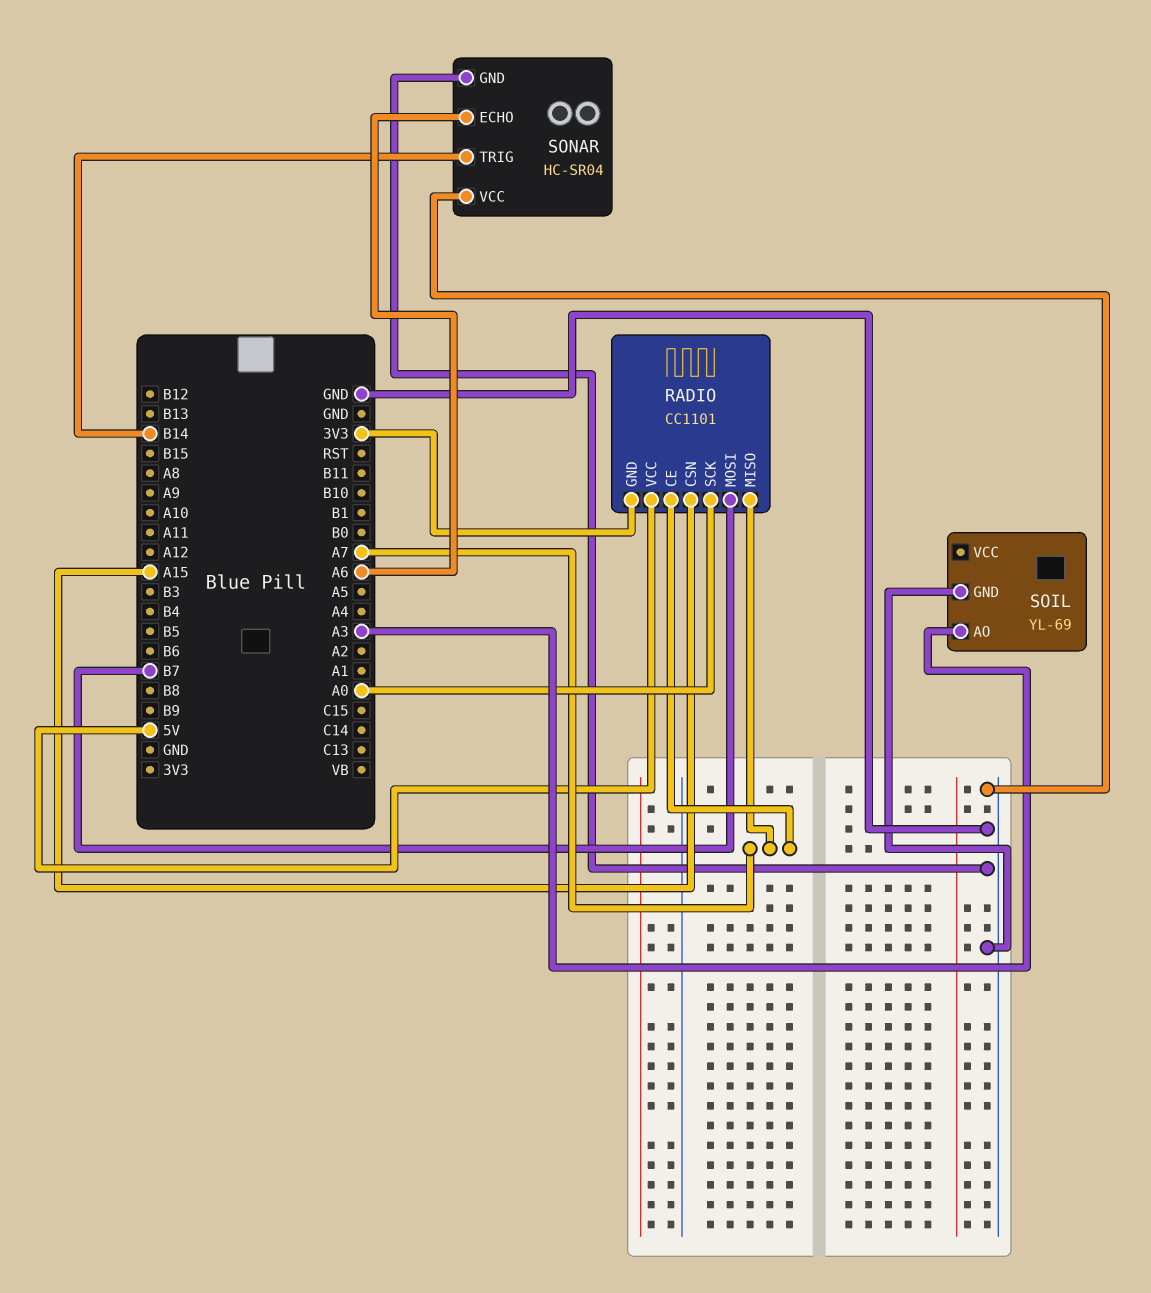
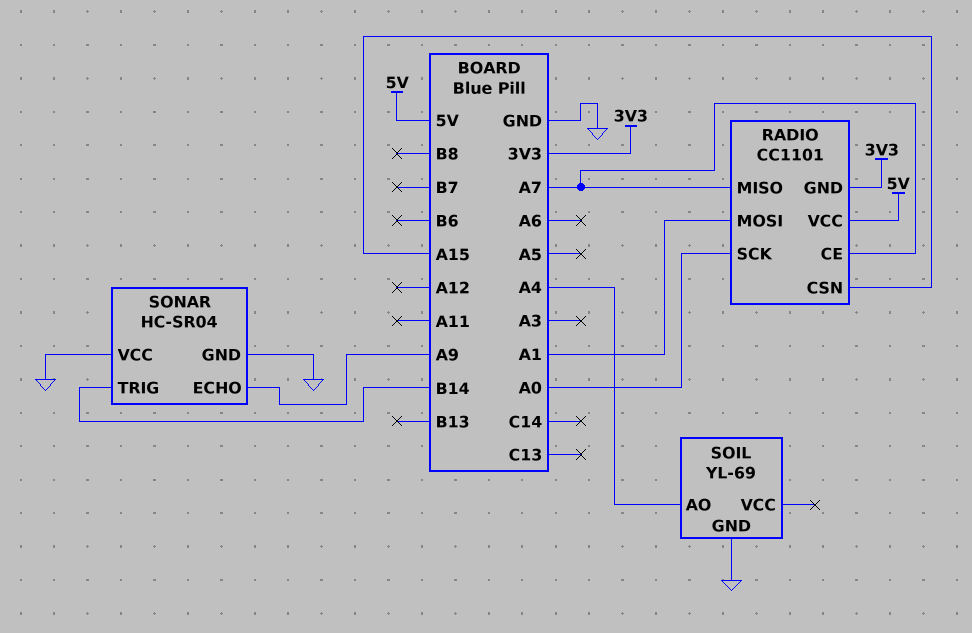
RADIO pin MOSI: B7 -> A1
SOIL pin AO: A3 -> A4
SONAR pin ECHO: A6 -> A9

